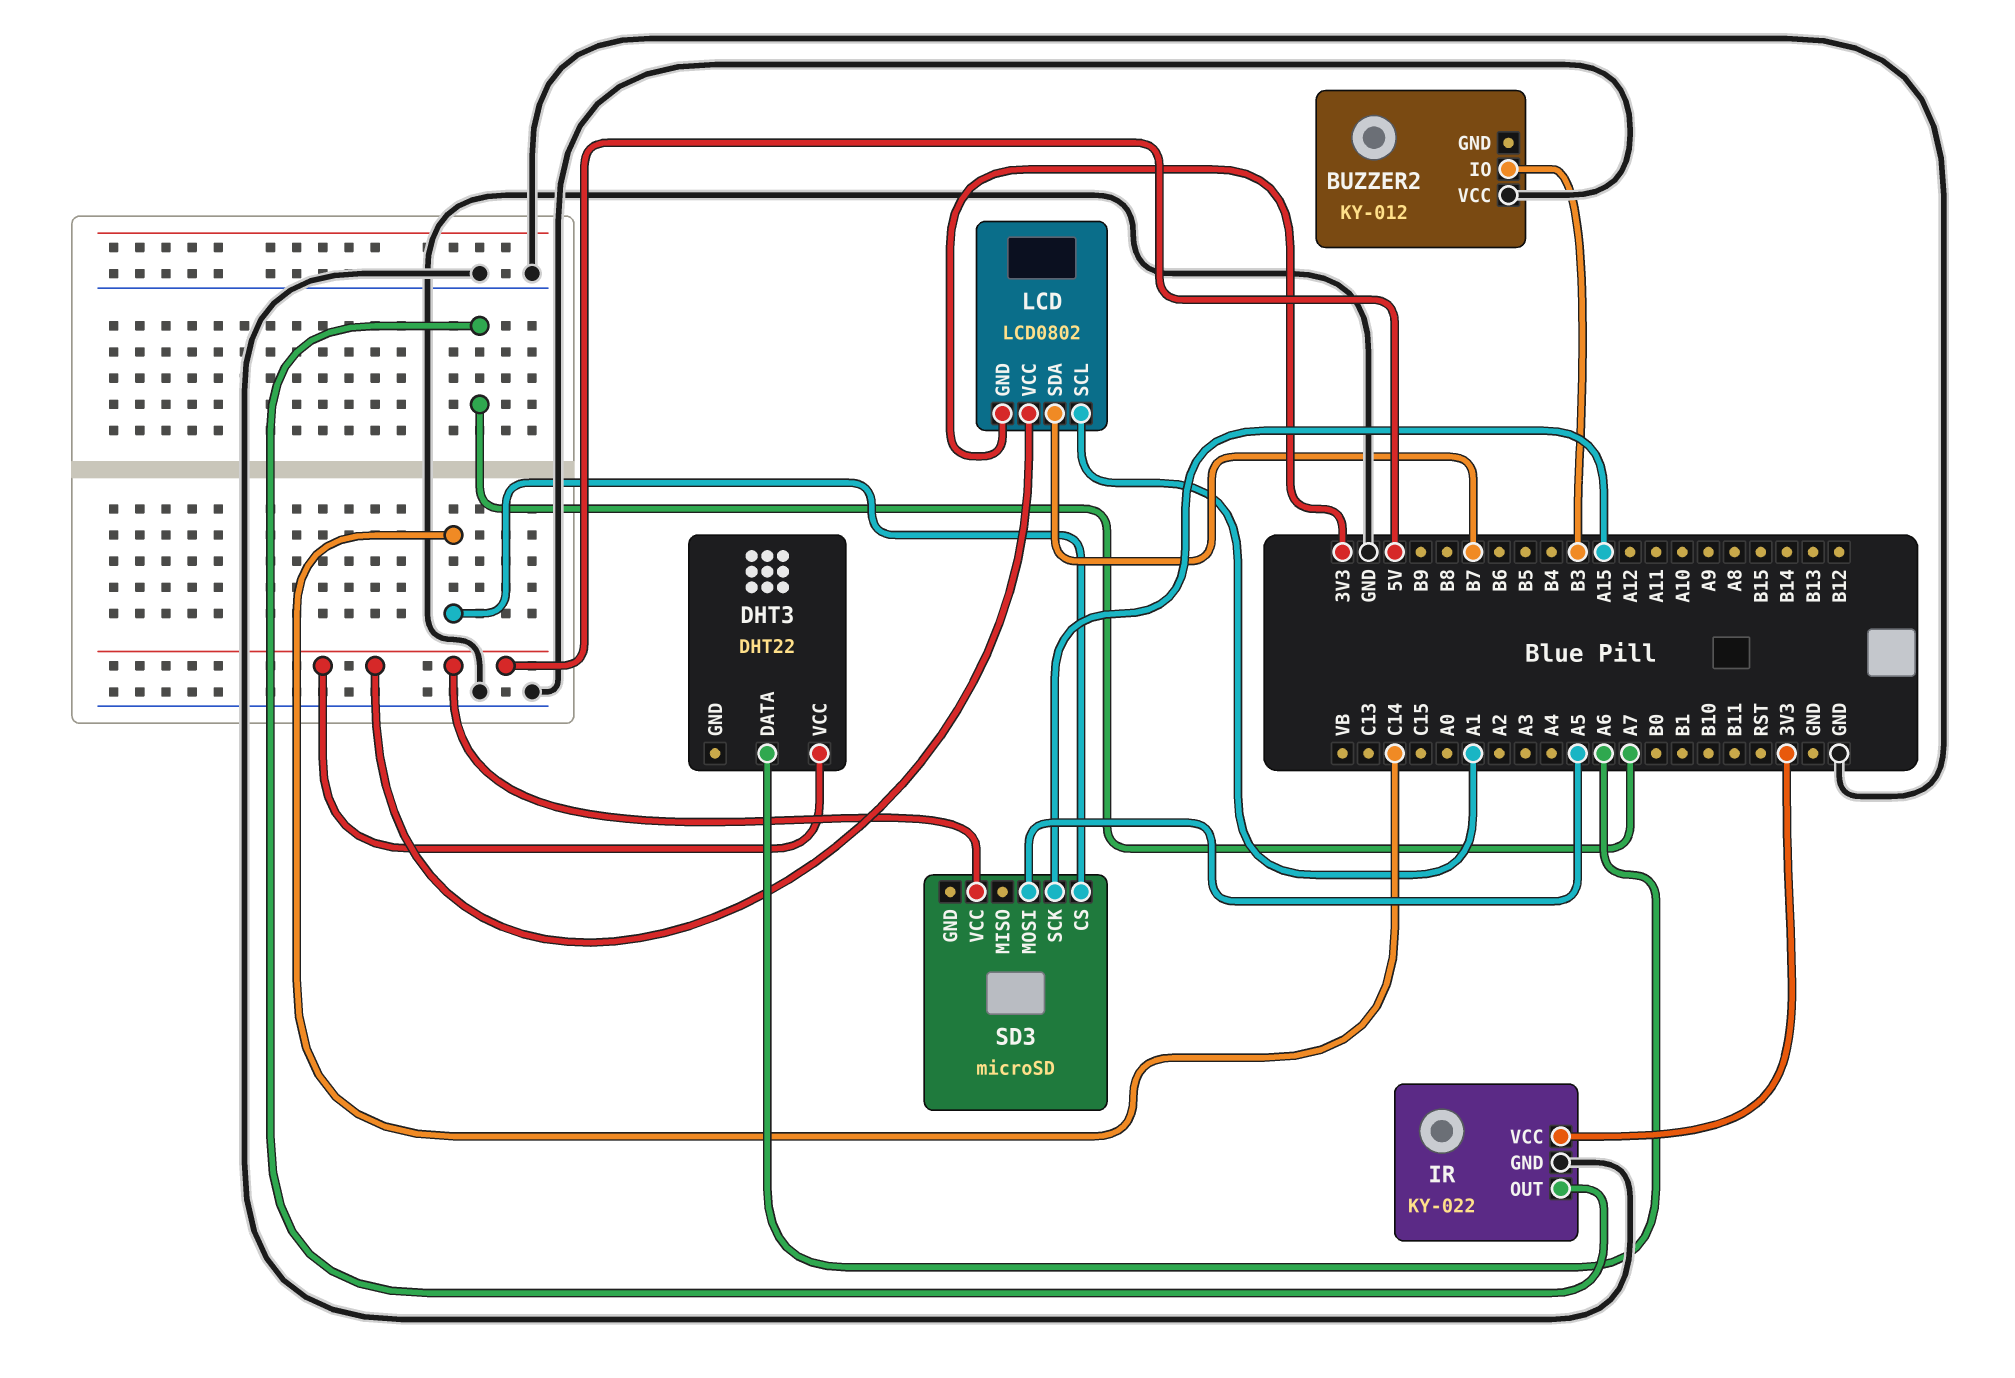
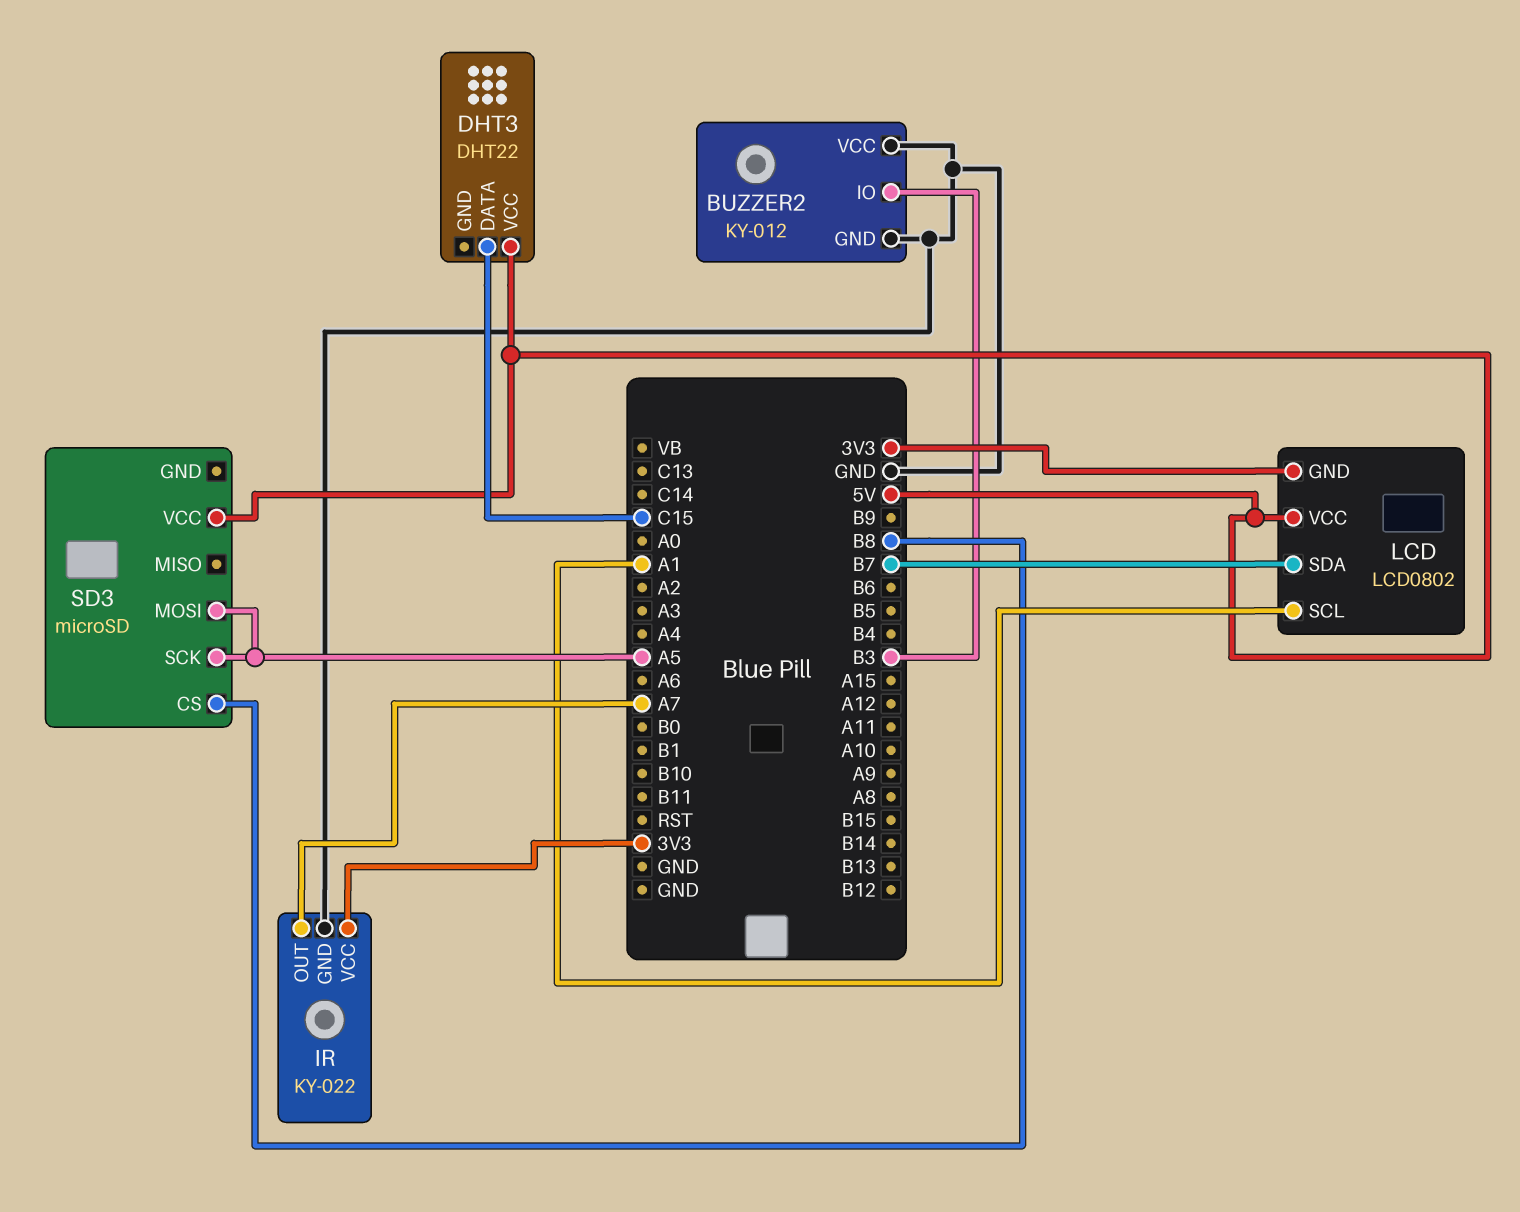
BUZZER2 pin GND: none -> GND
DHT3 pin DATA: A6 -> C15
SD3 pin CS: C14 -> B8
SD3 pin SCK: A15 -> A5

